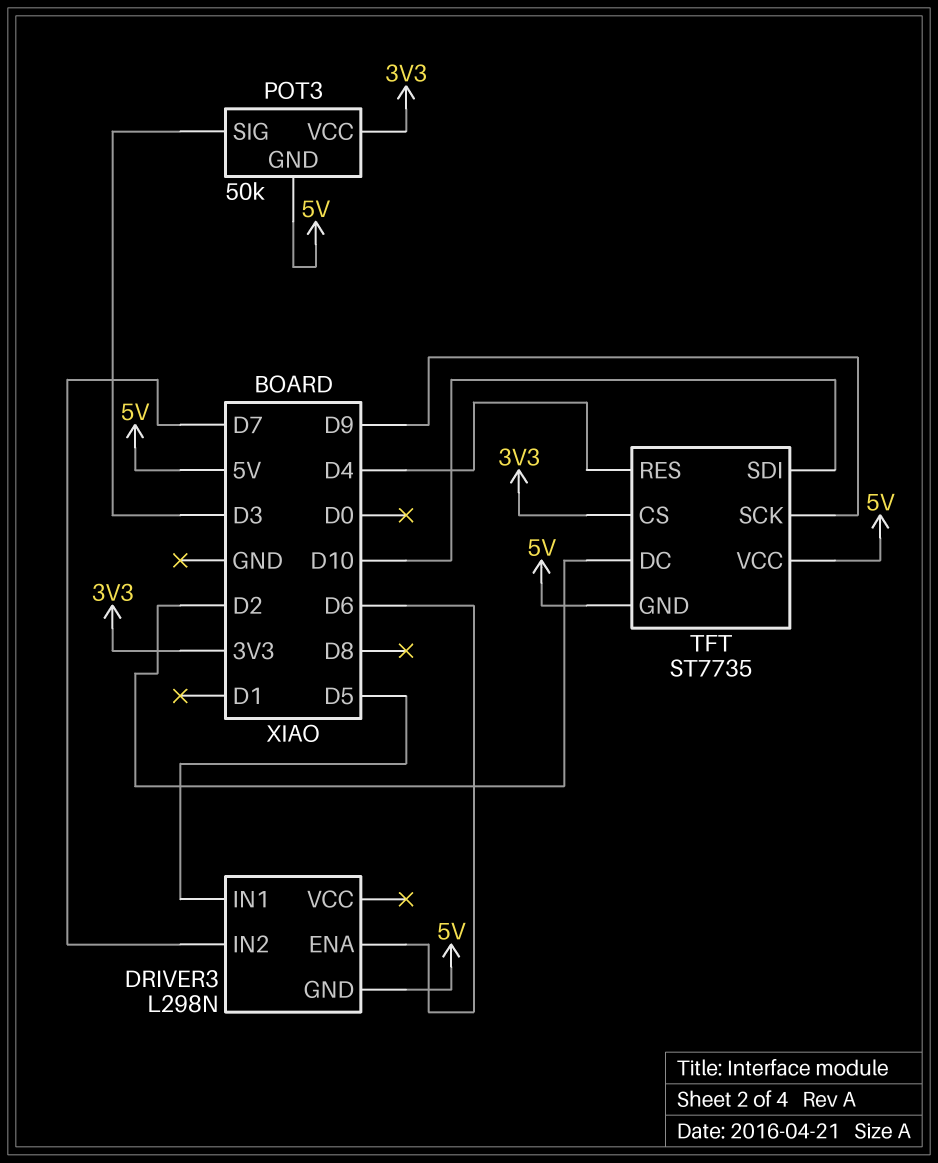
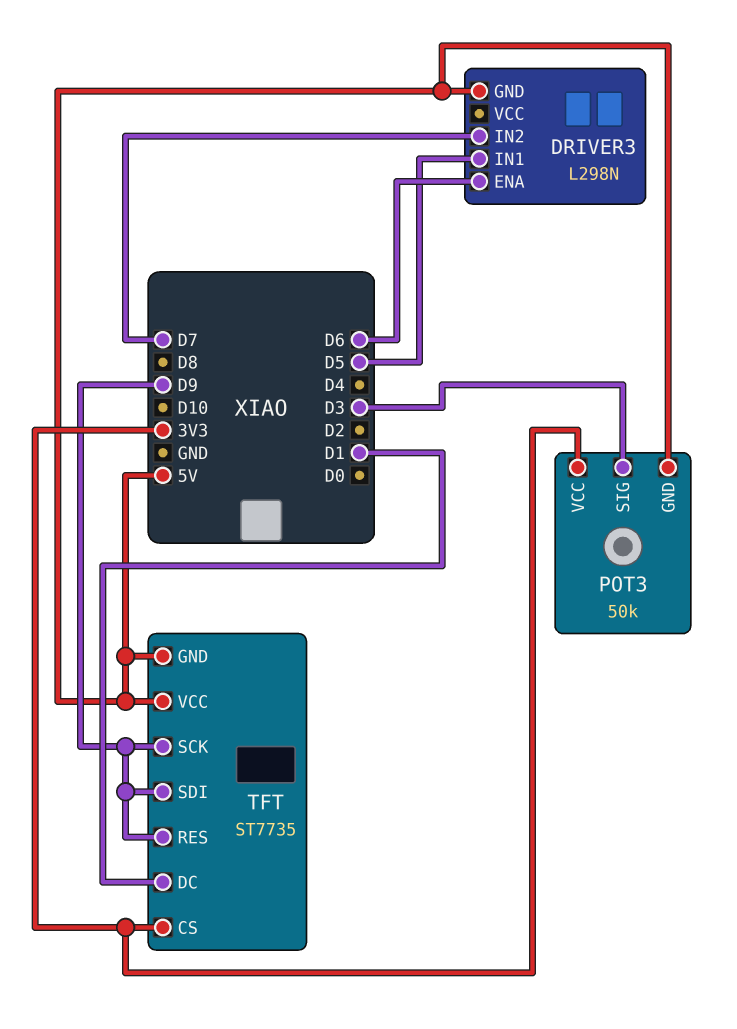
TFT pin DC: D2 -> D1
TFT pin RES: D4 -> D9
TFT pin SDI: D10 -> D9

